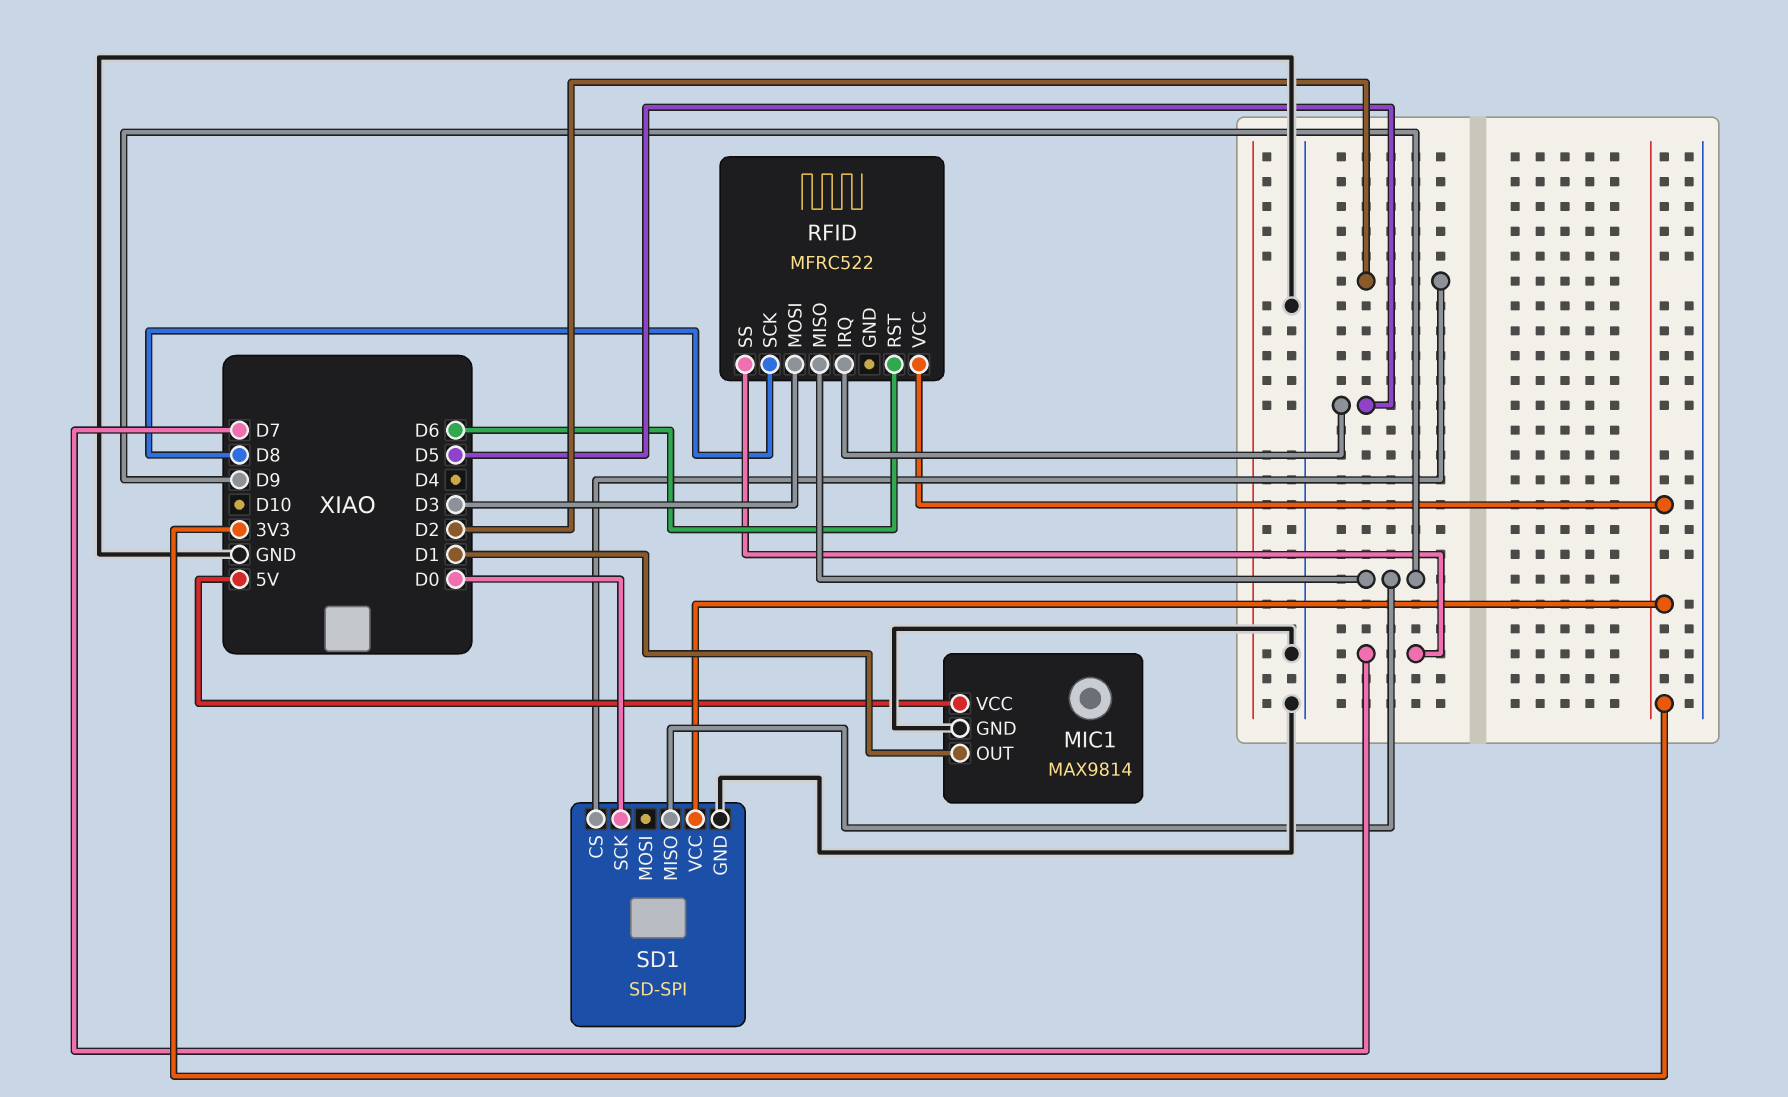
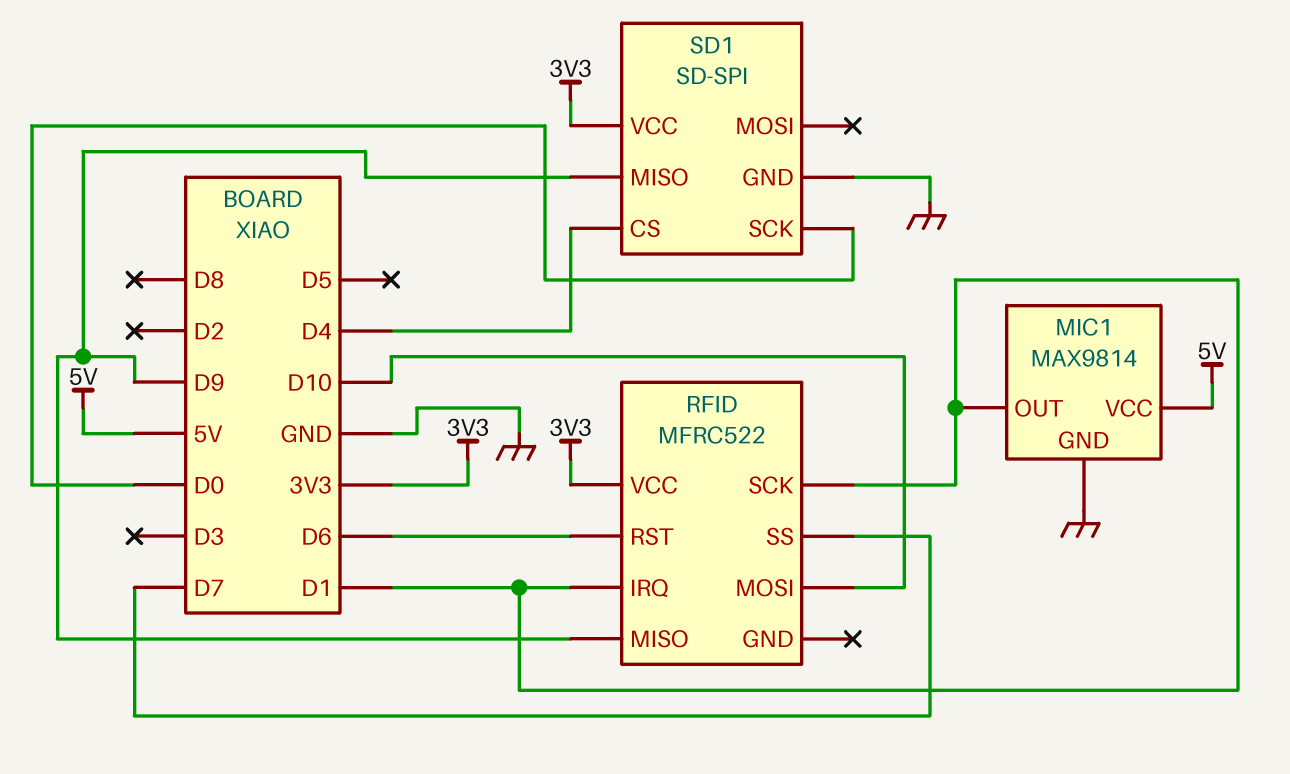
RFID pin IRQ: D5 -> D1
RFID pin MOSI: D3 -> D10
RFID pin SCK: D8 -> D1
SD1 pin CS: D2 -> D4

